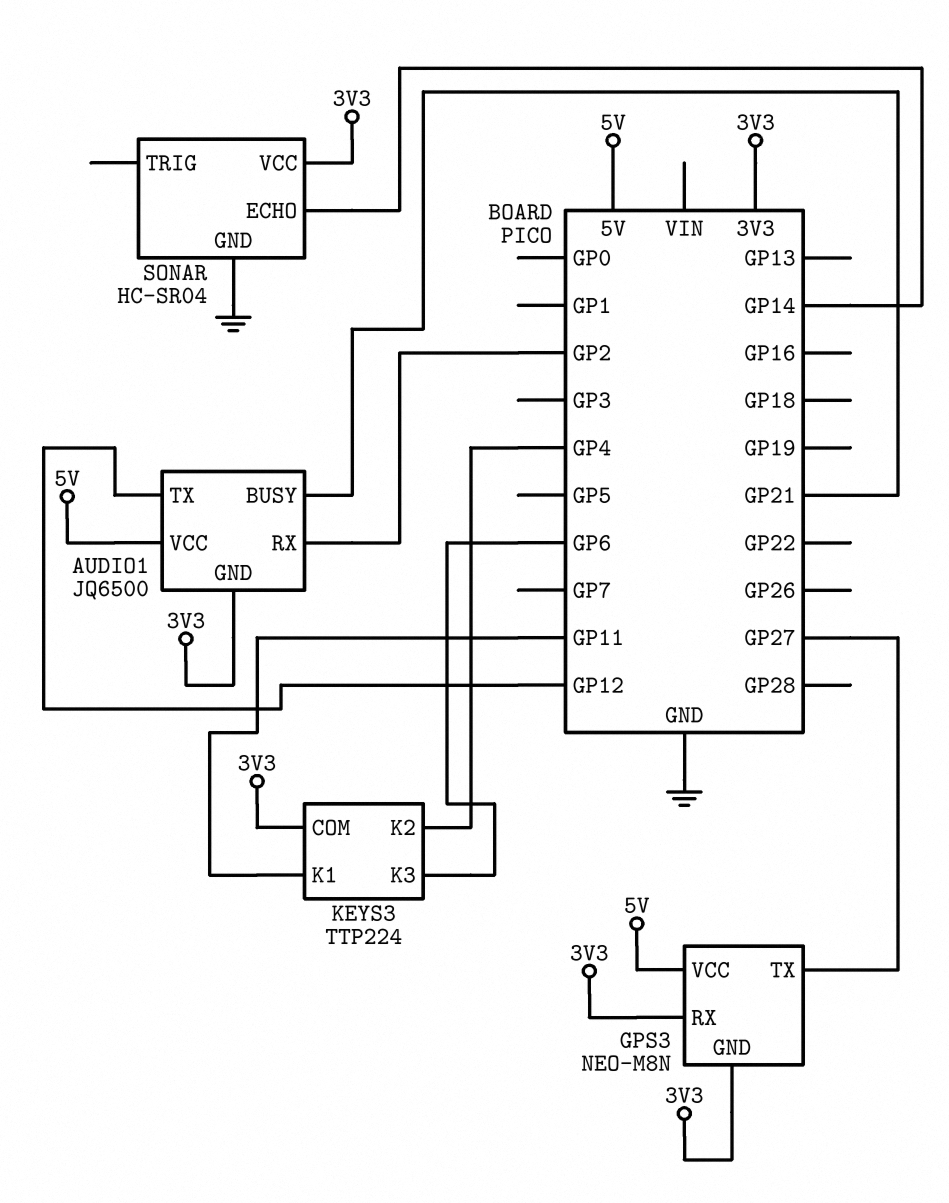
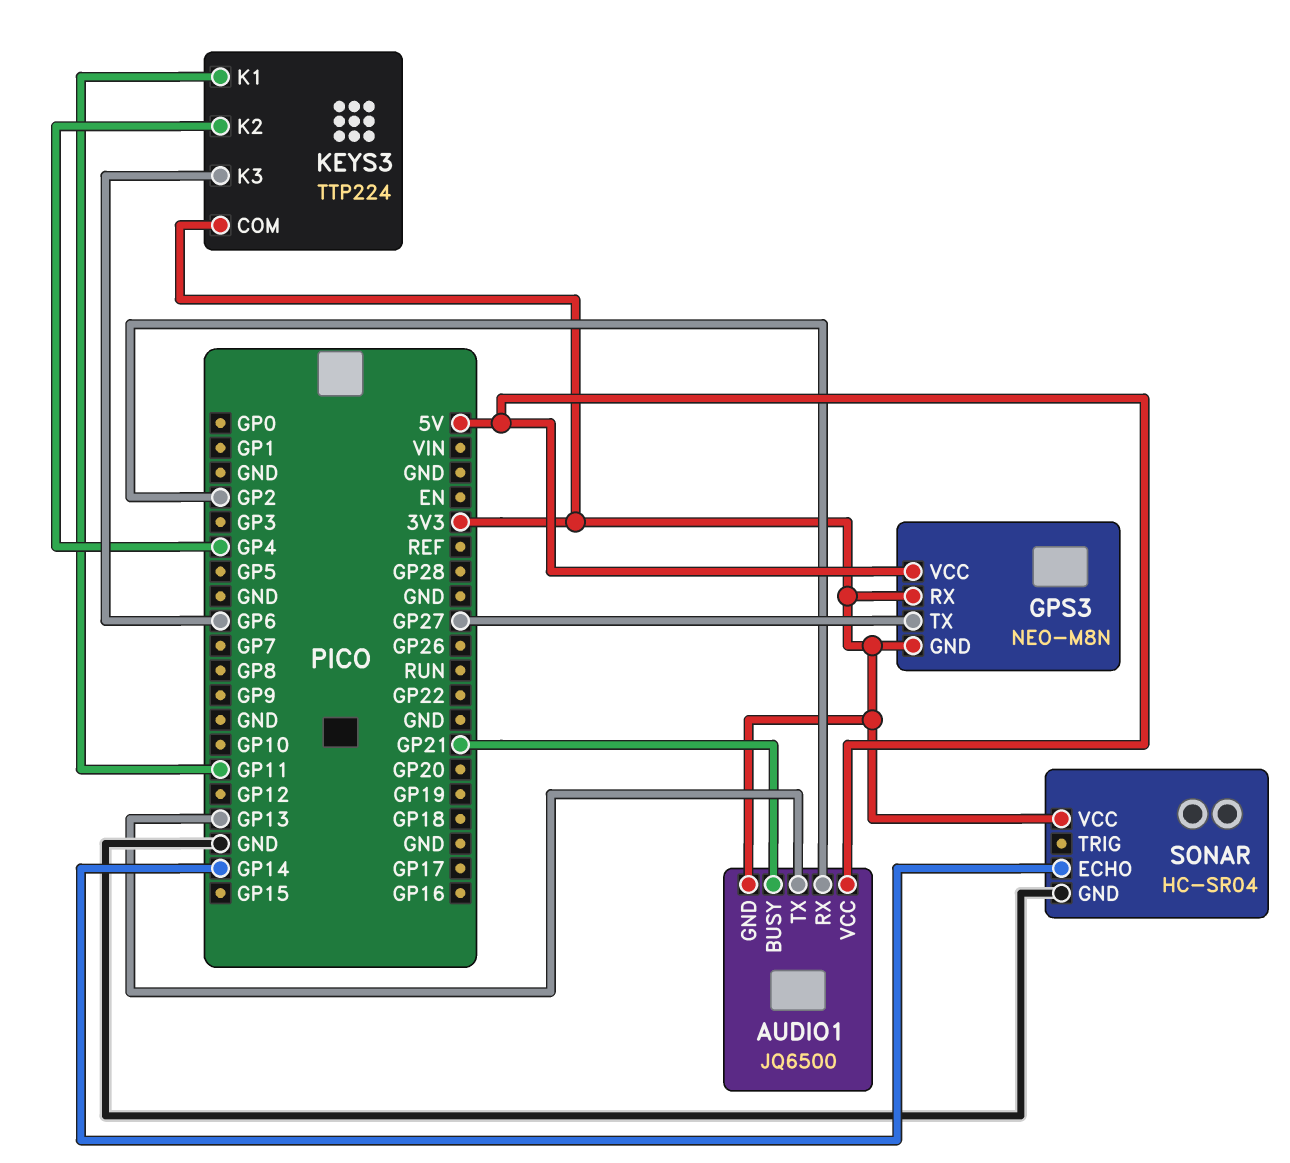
AUDIO1 pin TX: GP12 -> GP13

